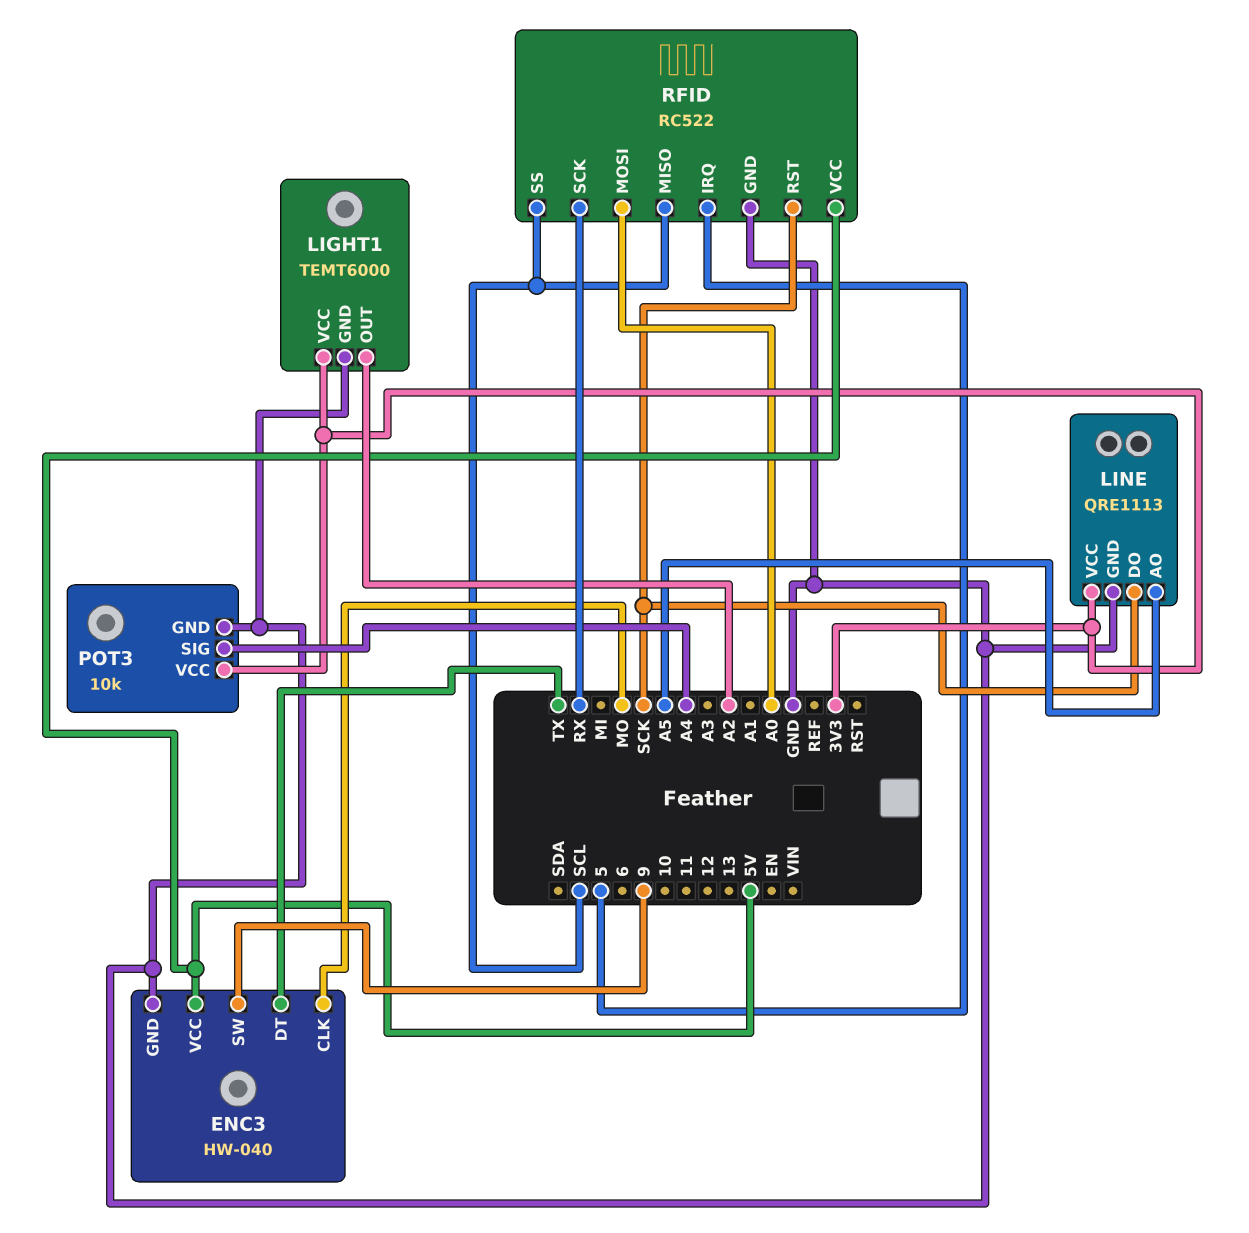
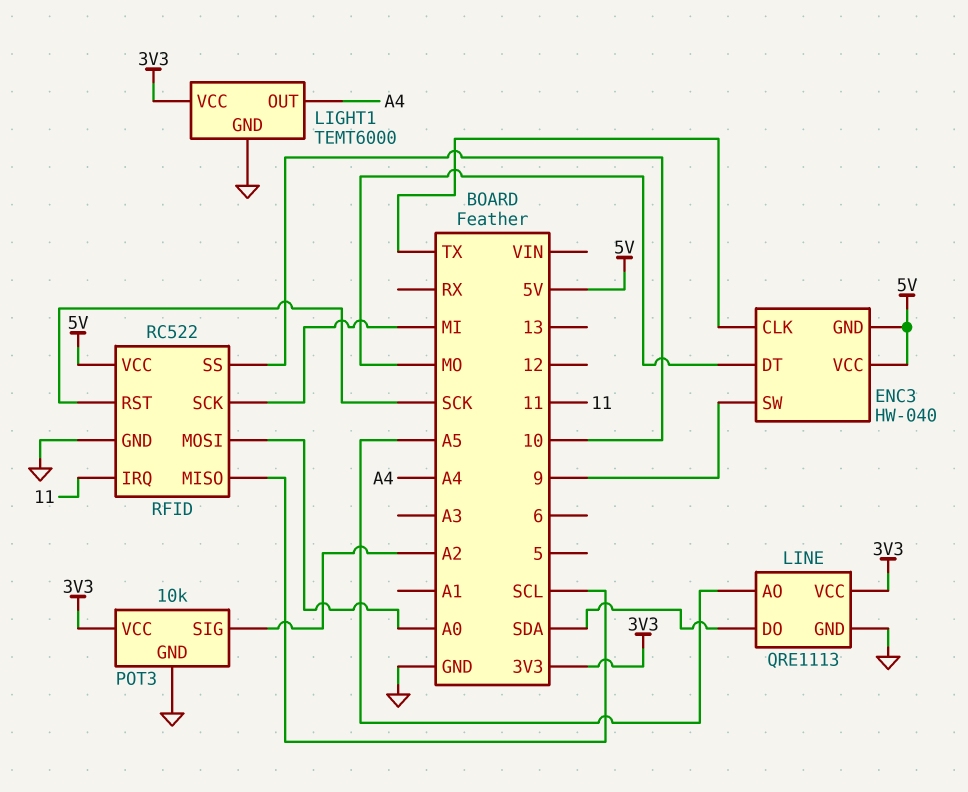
ENC3 pin CLK: MO -> TX
ENC3 pin DT: TX -> MO
ENC3 pin GND: GND -> 5V
LIGHT1 pin OUT: A2 -> A4
LINE pin DO: SCK -> SDA
POT3 pin SIG: A4 -> A2
RFID pin IRQ: 5 -> 11
RFID pin SCK: RX -> MI
RFID pin SS: SCL -> 10

